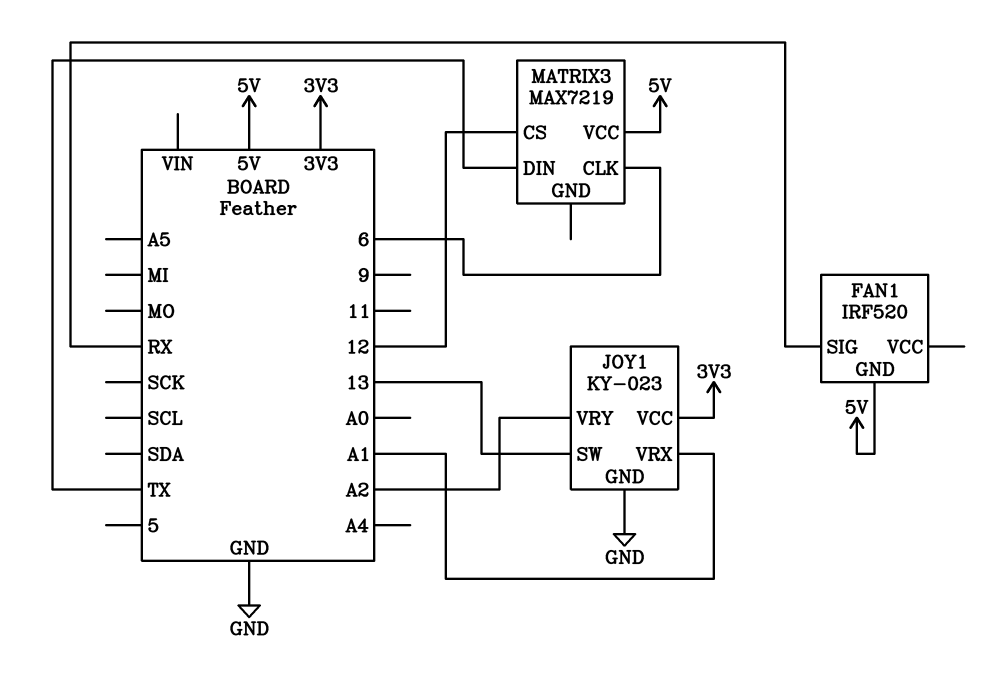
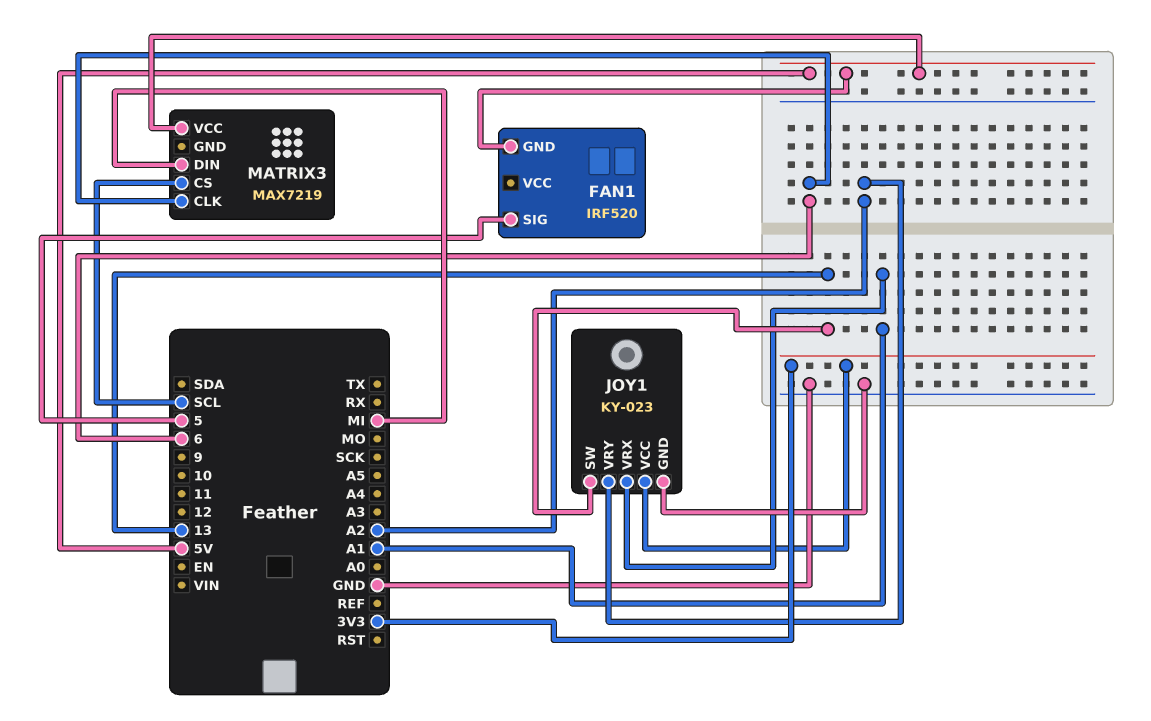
FAN1 pin SIG: RX -> 5
MATRIX3 pin CS: 12 -> SCL
MATRIX3 pin DIN: TX -> MI

